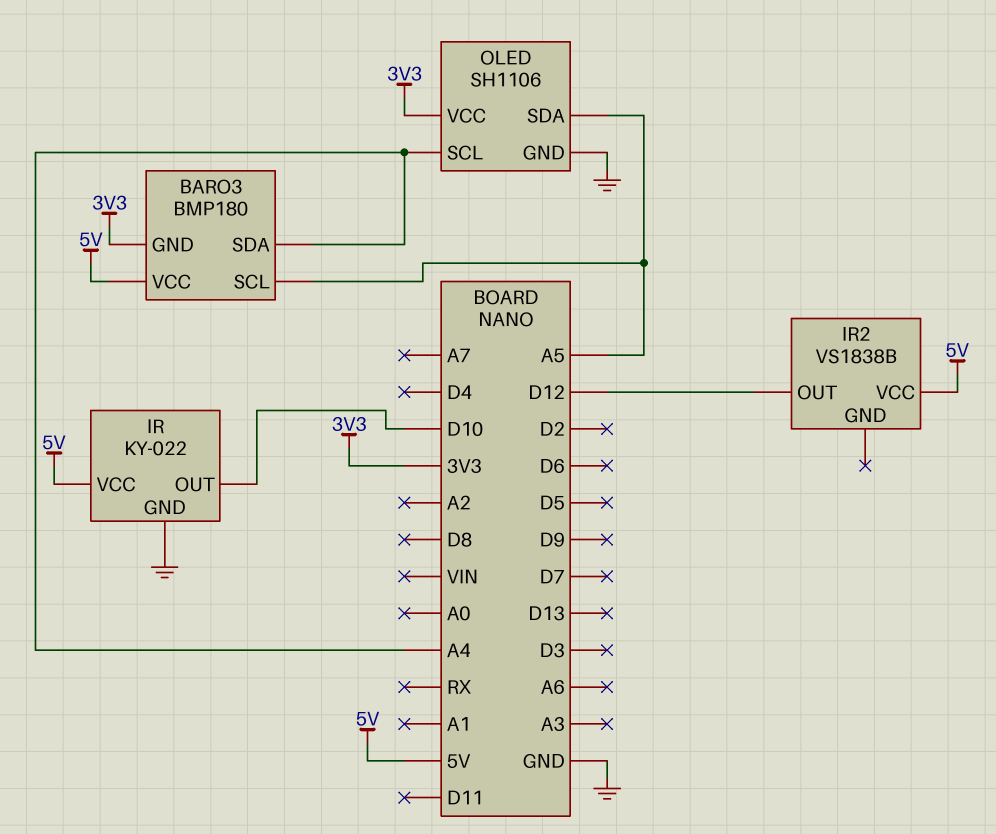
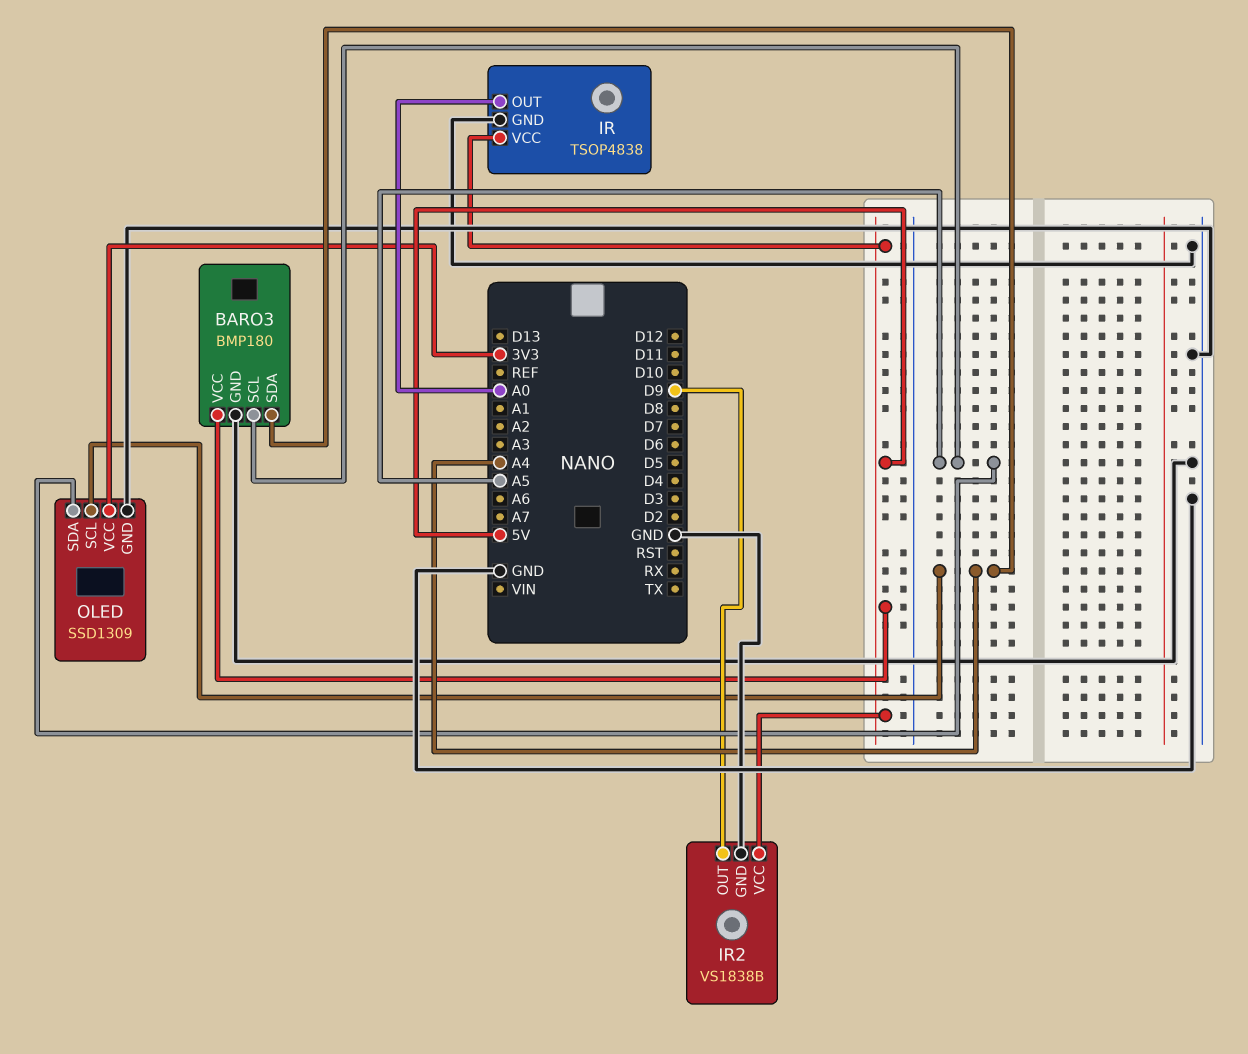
BARO3 pin GND: 3V3 -> GND
IR: KY-022 -> TSOP4838
IR pin OUT: D10 -> A0
IR2 pin GND: none -> GND
IR2 pin OUT: D12 -> D9
OLED: SH1106 -> SSD1309

